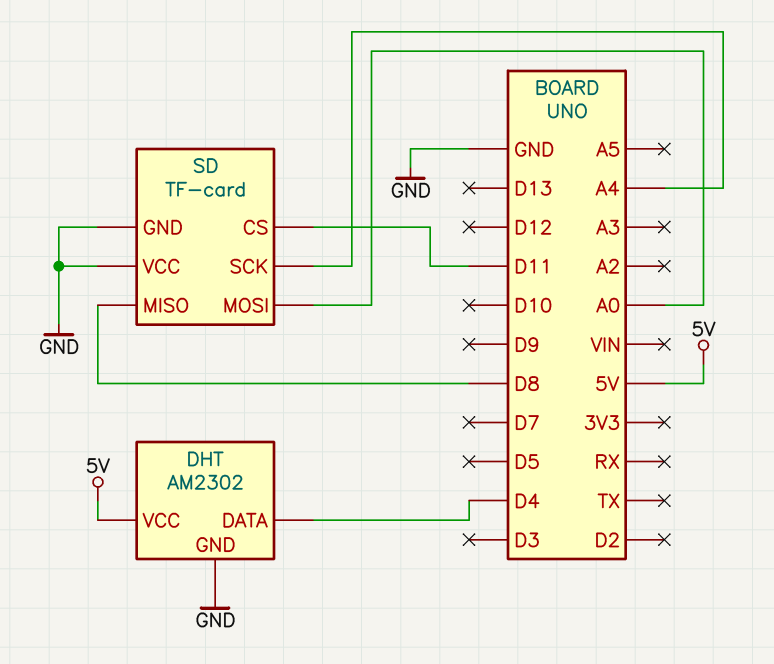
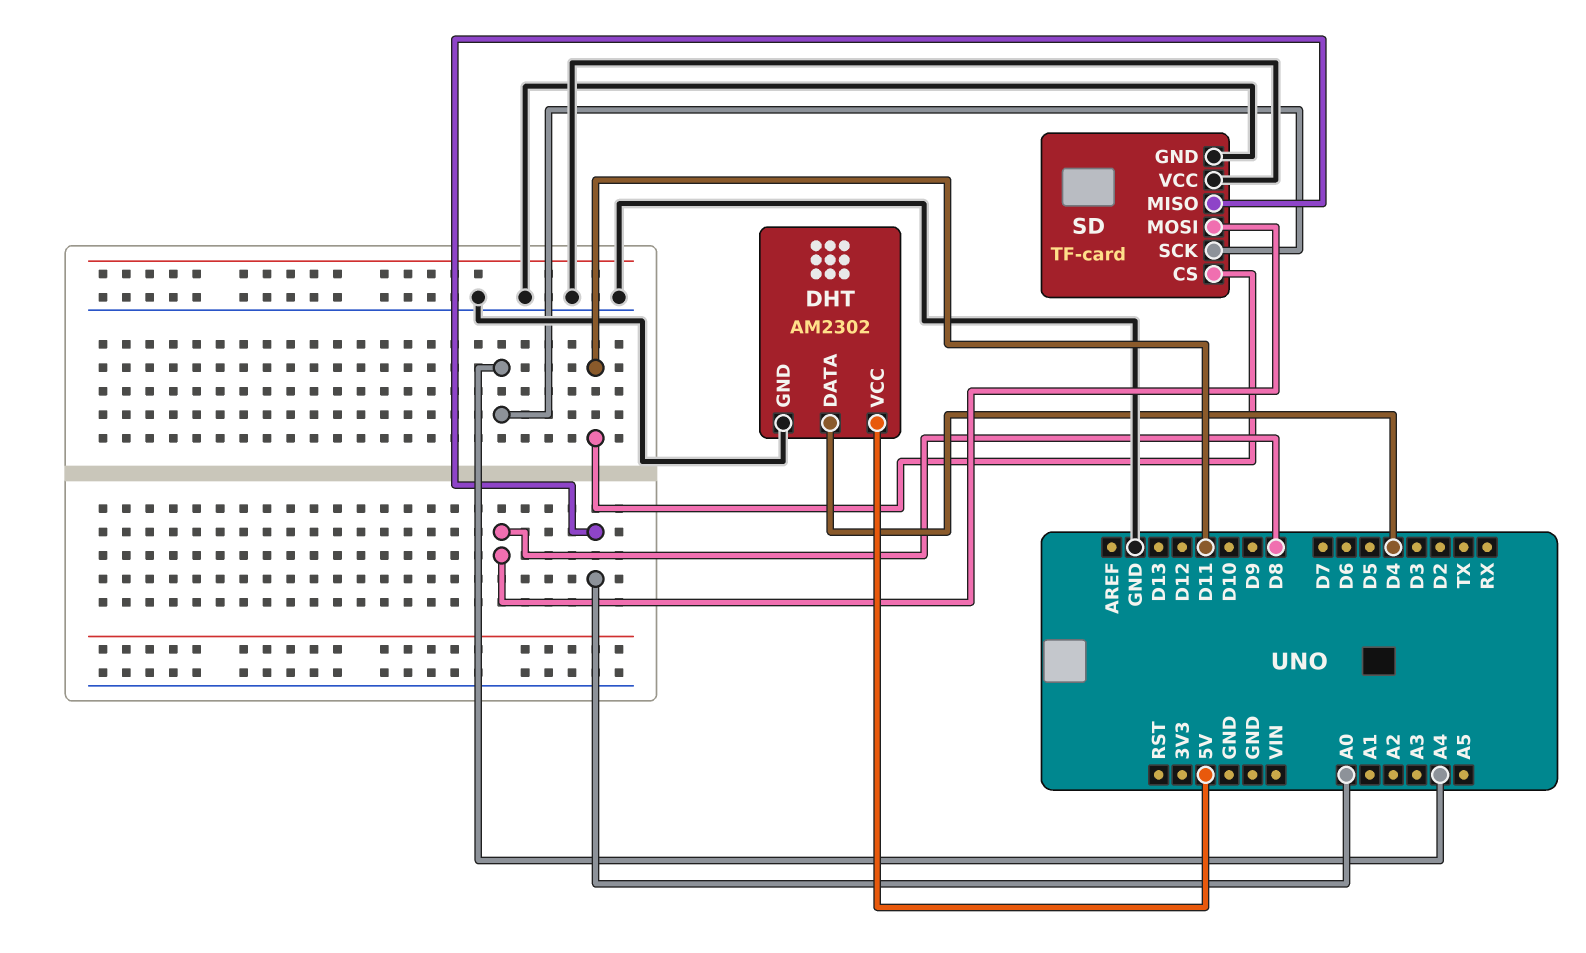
SD pin MISO: D8 -> A0
SD pin MOSI: A0 -> D8

